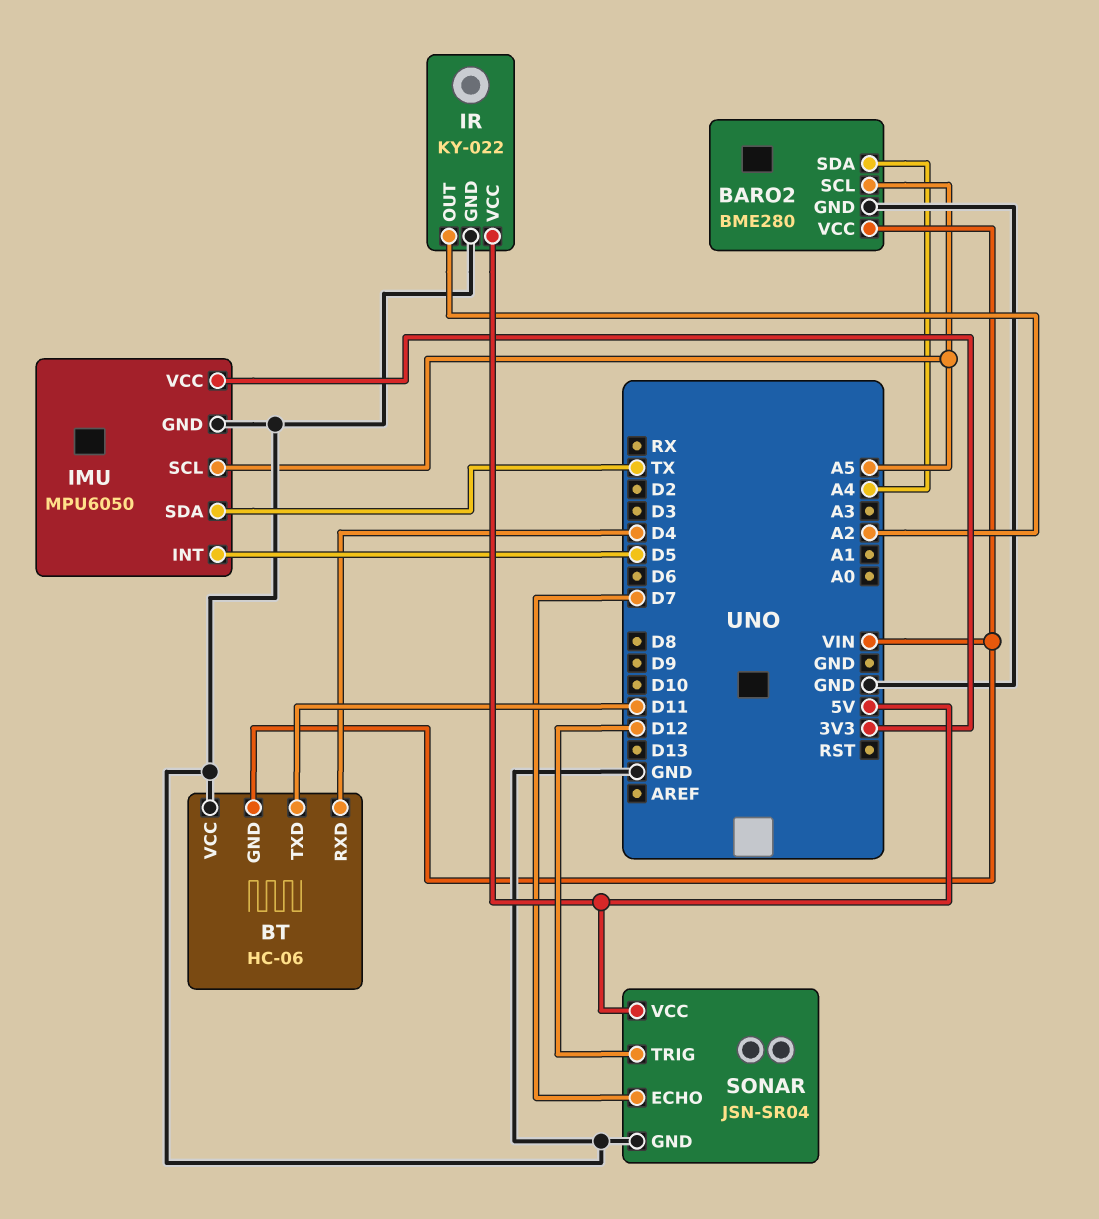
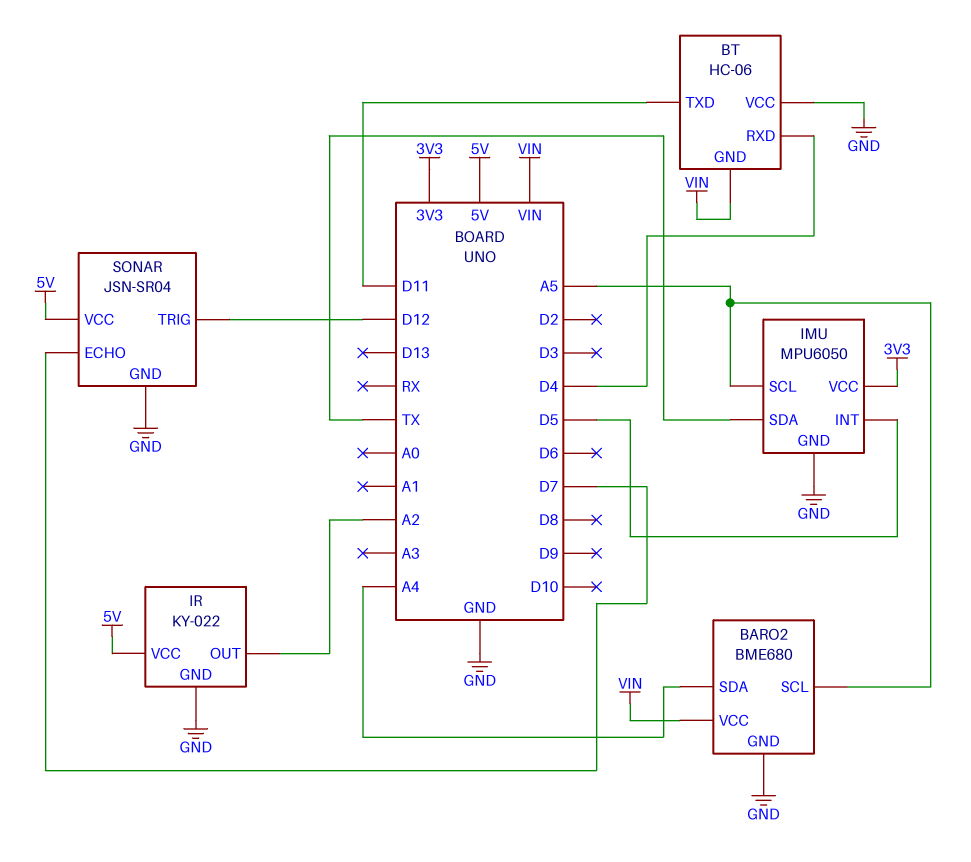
BARO2: BME280 -> BME680

